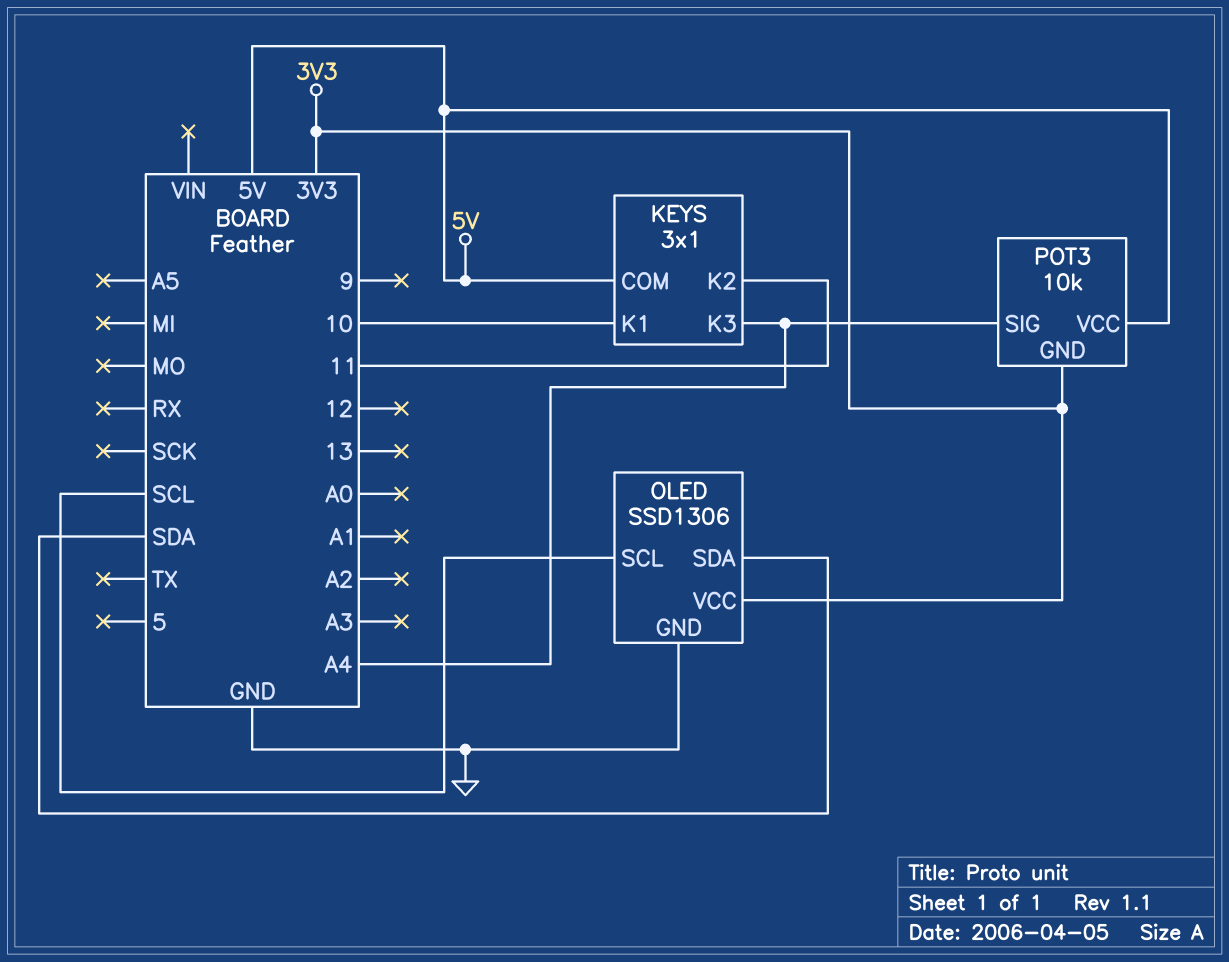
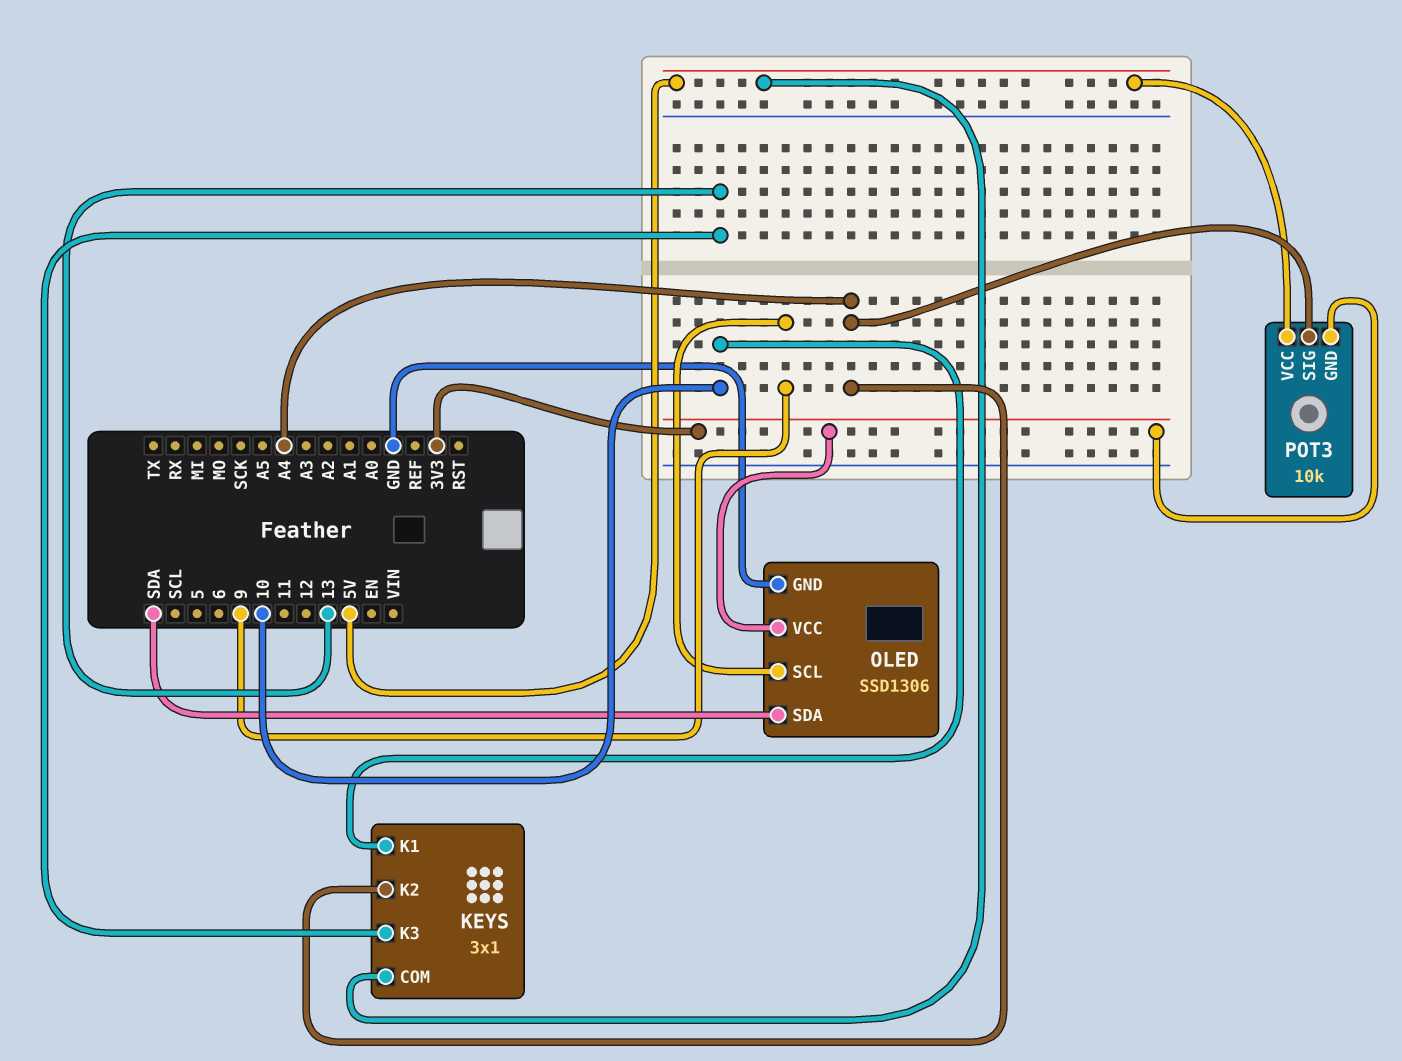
KEYS pin K2: 11 -> A4
KEYS pin K3: A4 -> 13
OLED pin SCL: SCL -> 9

